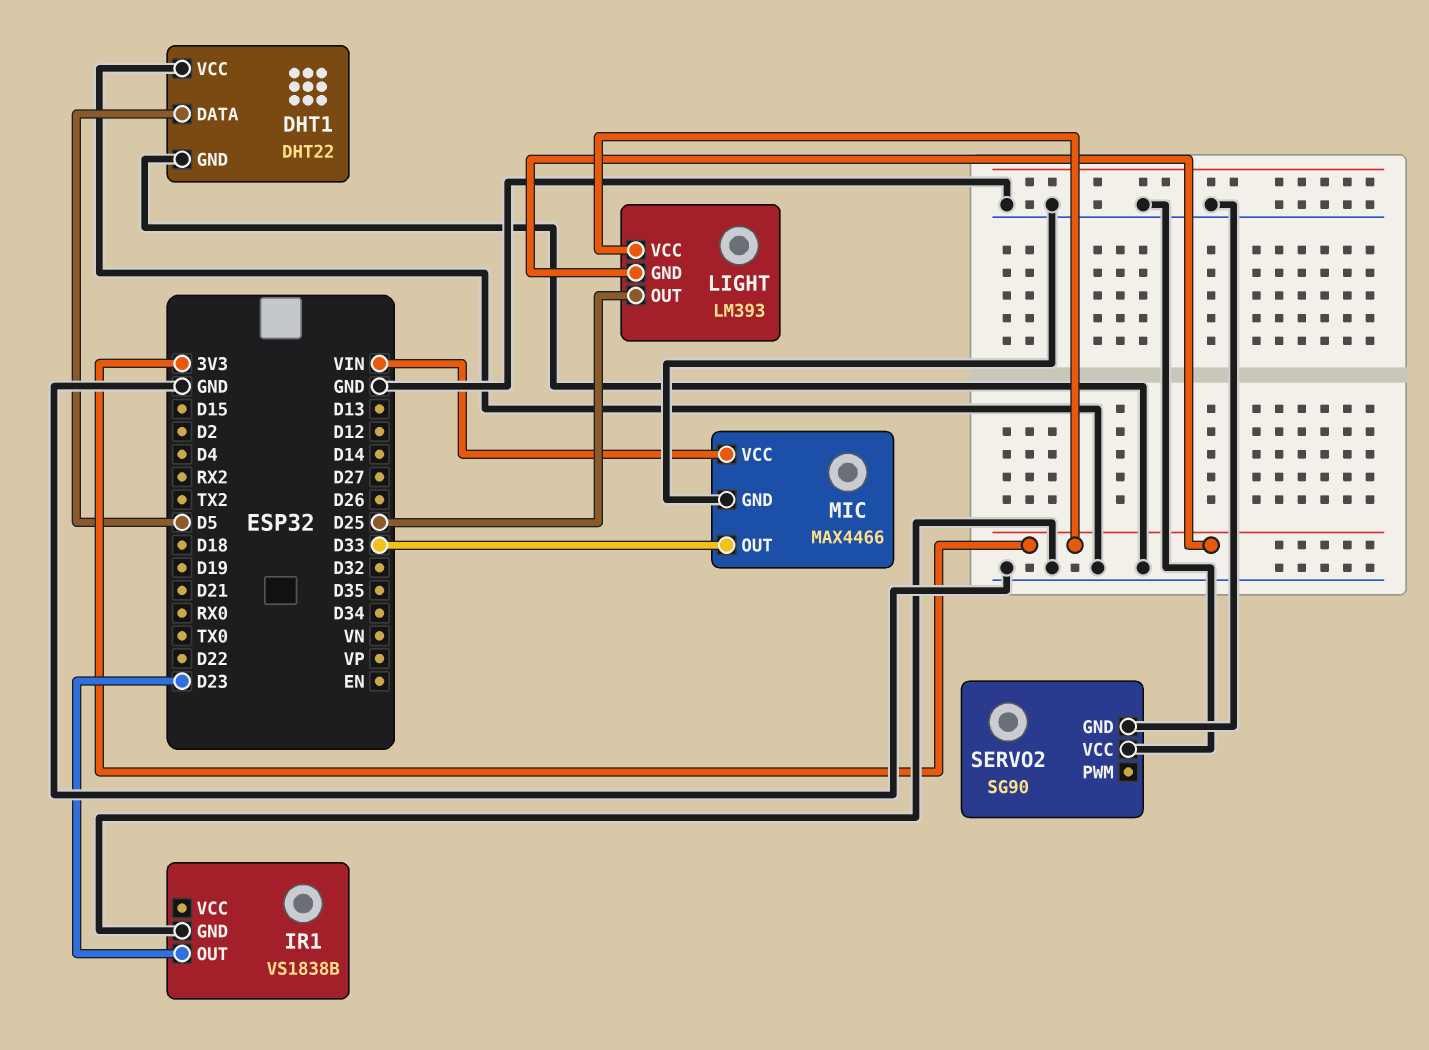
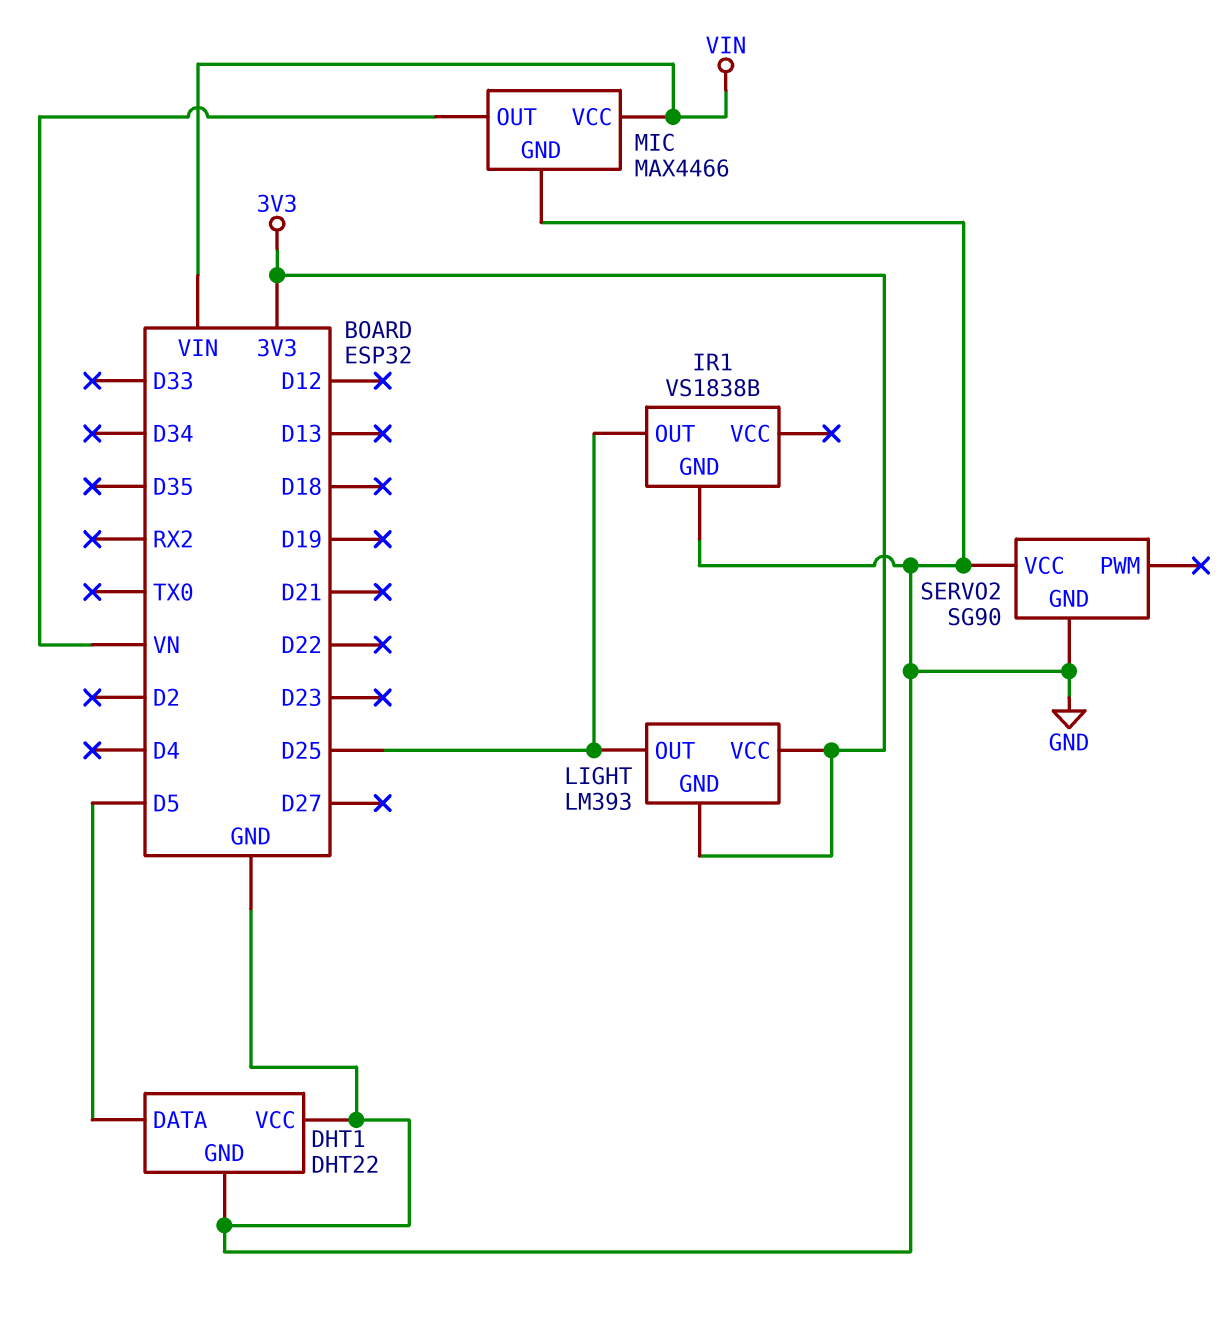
IR1 pin OUT: D23 -> D25
MIC pin OUT: D33 -> VN

